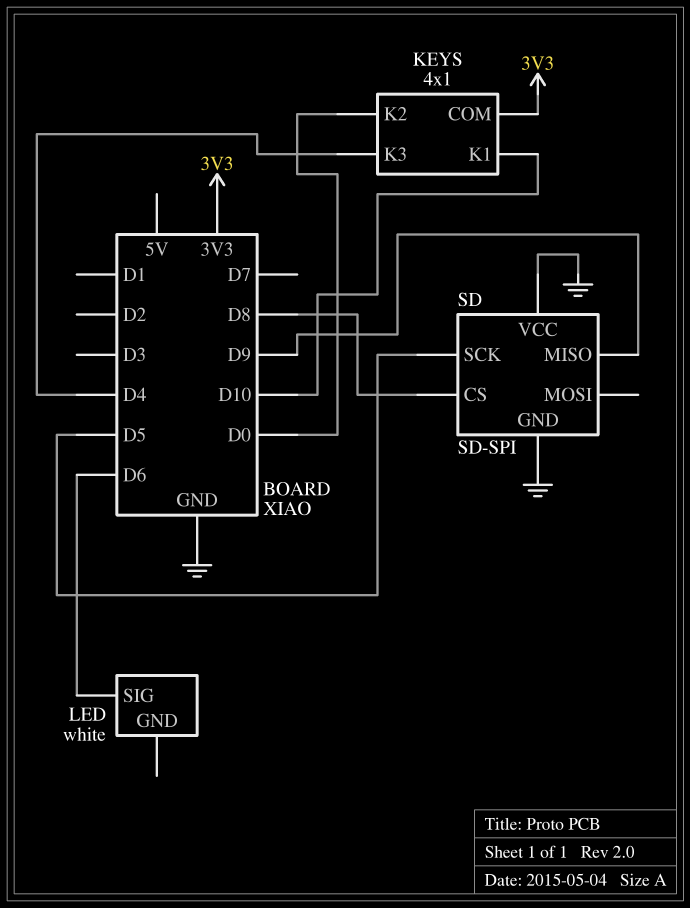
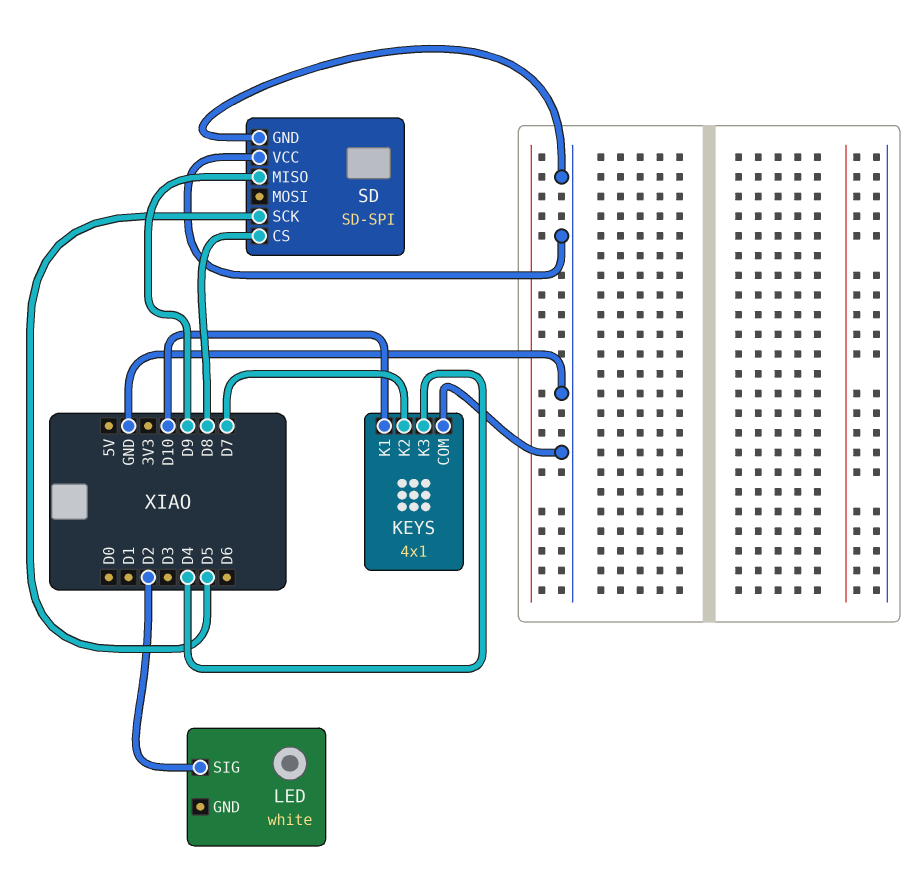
KEYS pin COM: 3V3 -> GND
KEYS pin K2: D0 -> D7
LED pin SIG: D6 -> D2

